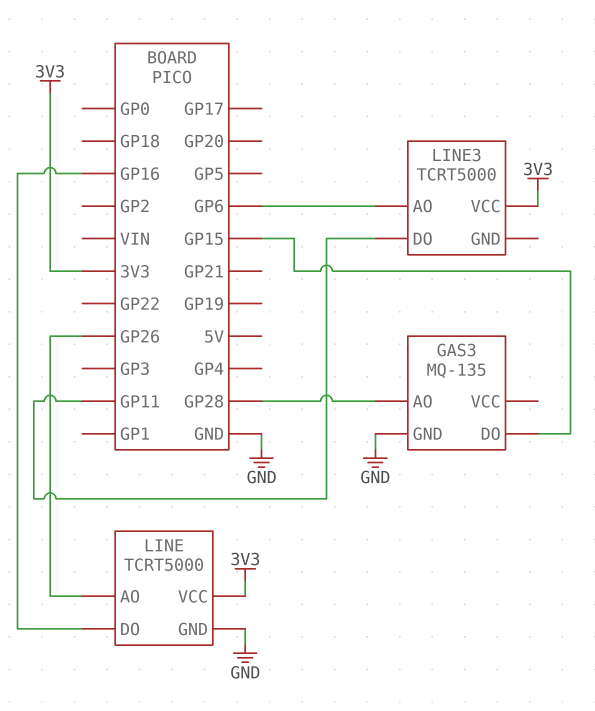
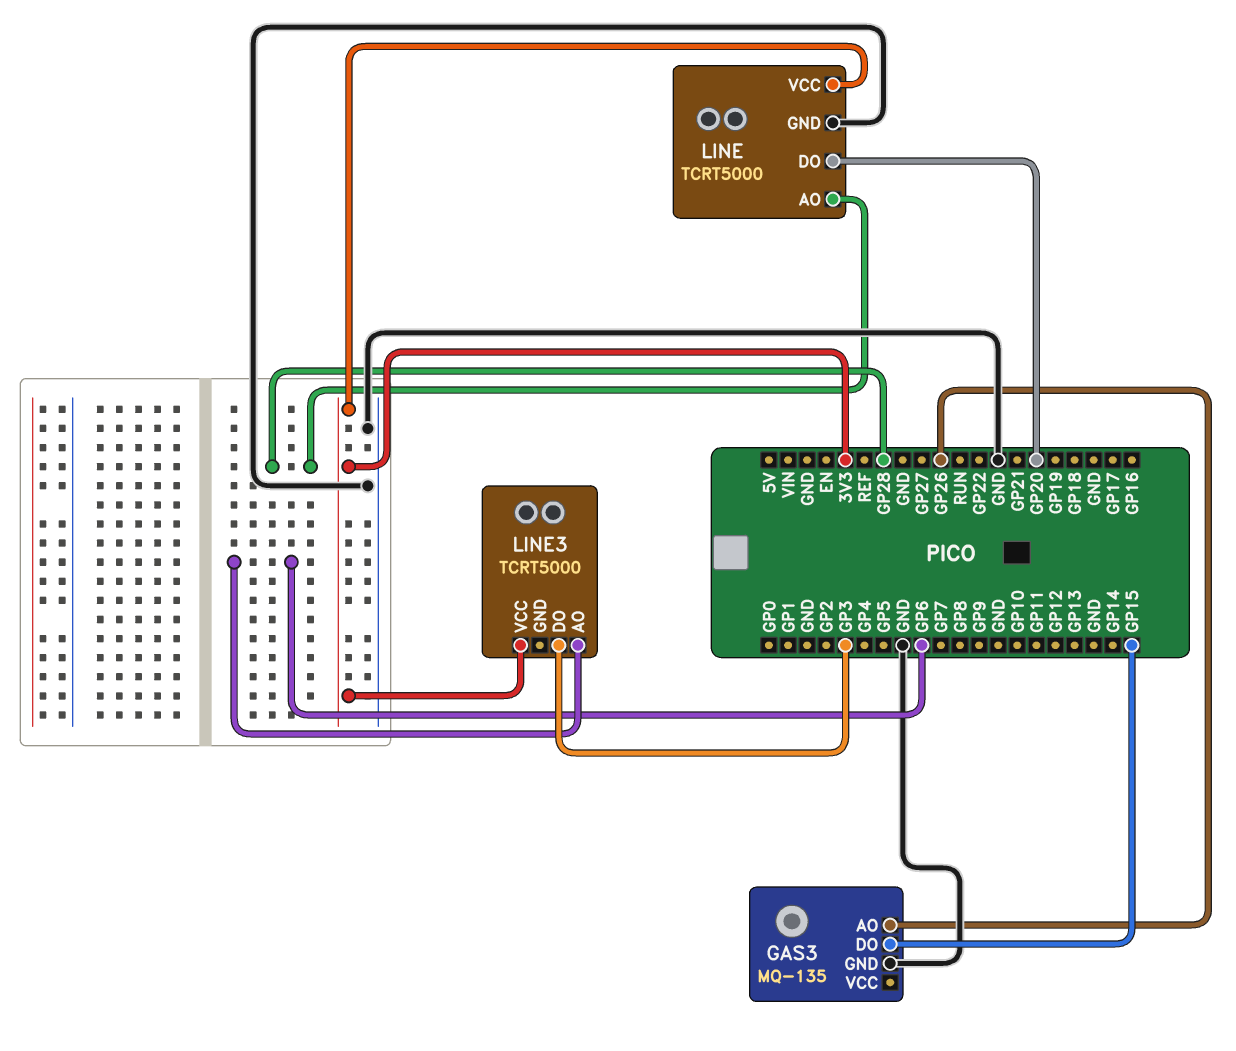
GAS3 pin AO: GP28 -> GP26
LINE pin AO: GP26 -> GP28
LINE pin DO: GP16 -> GP20
LINE3 pin DO: GP11 -> GP3

